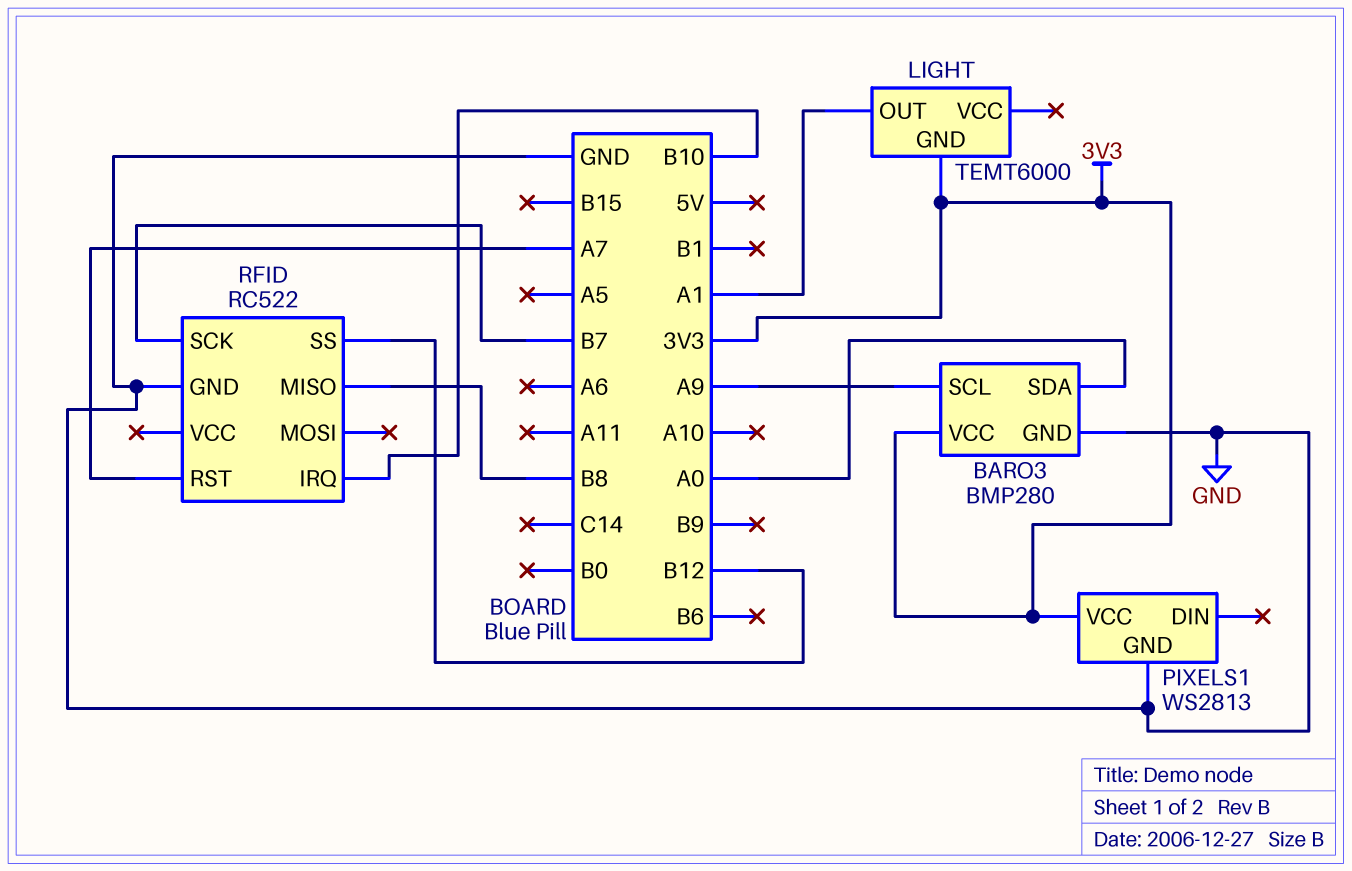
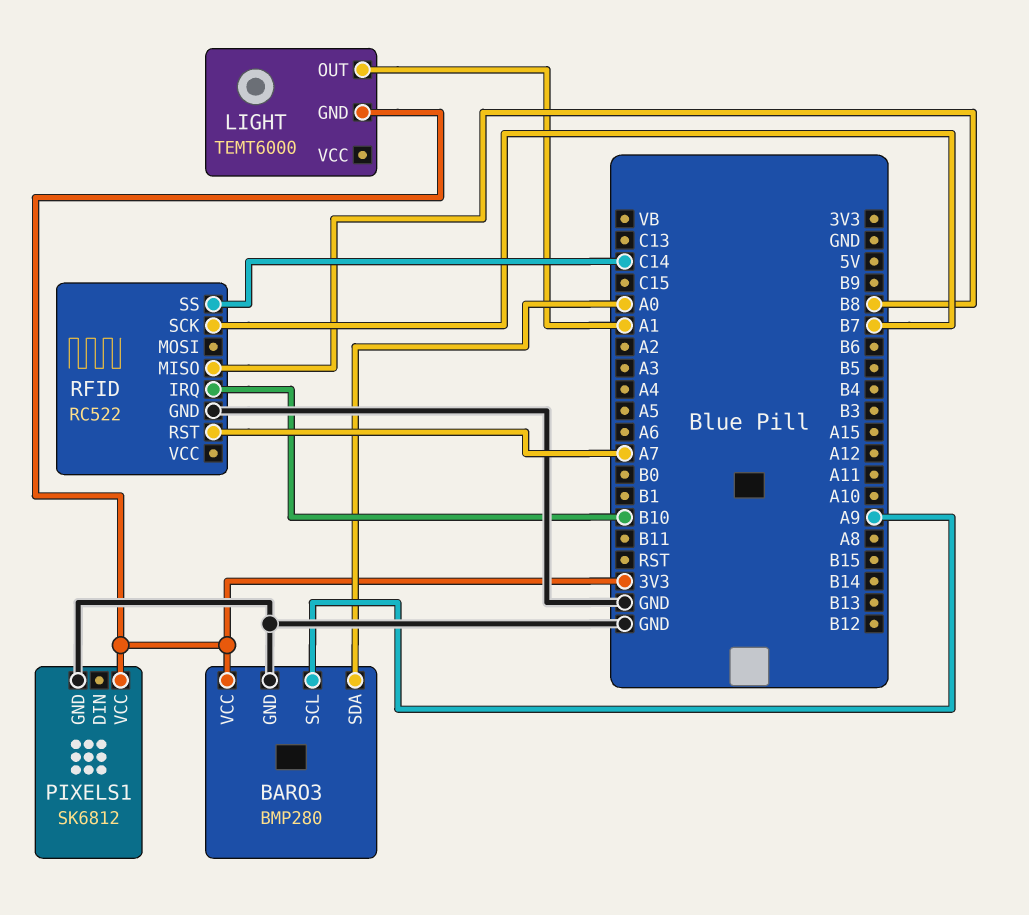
PIXELS1: WS2813 -> SK6812
RFID pin SS: B12 -> C14

